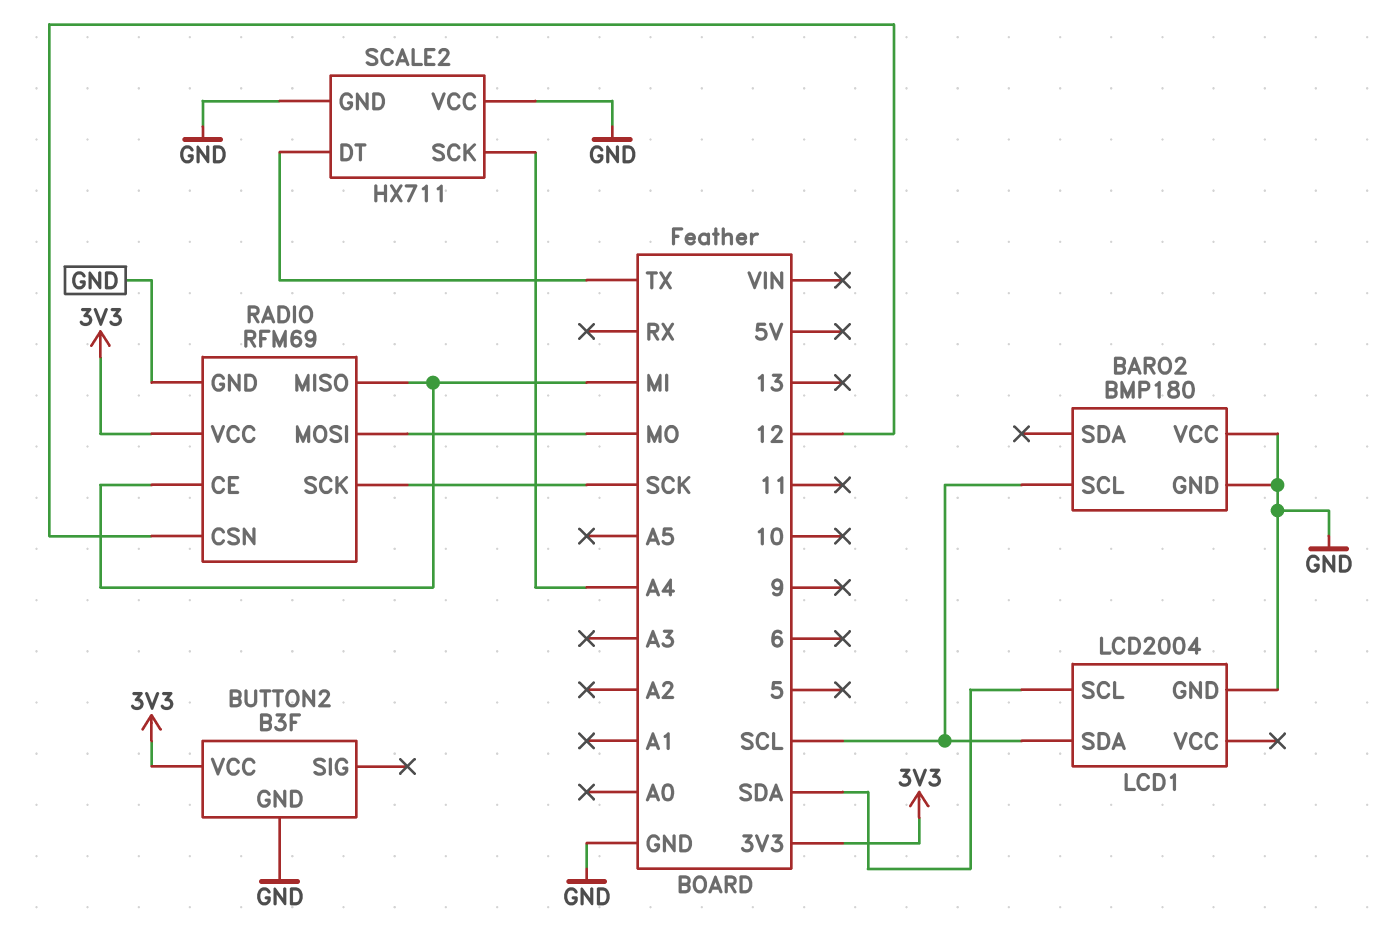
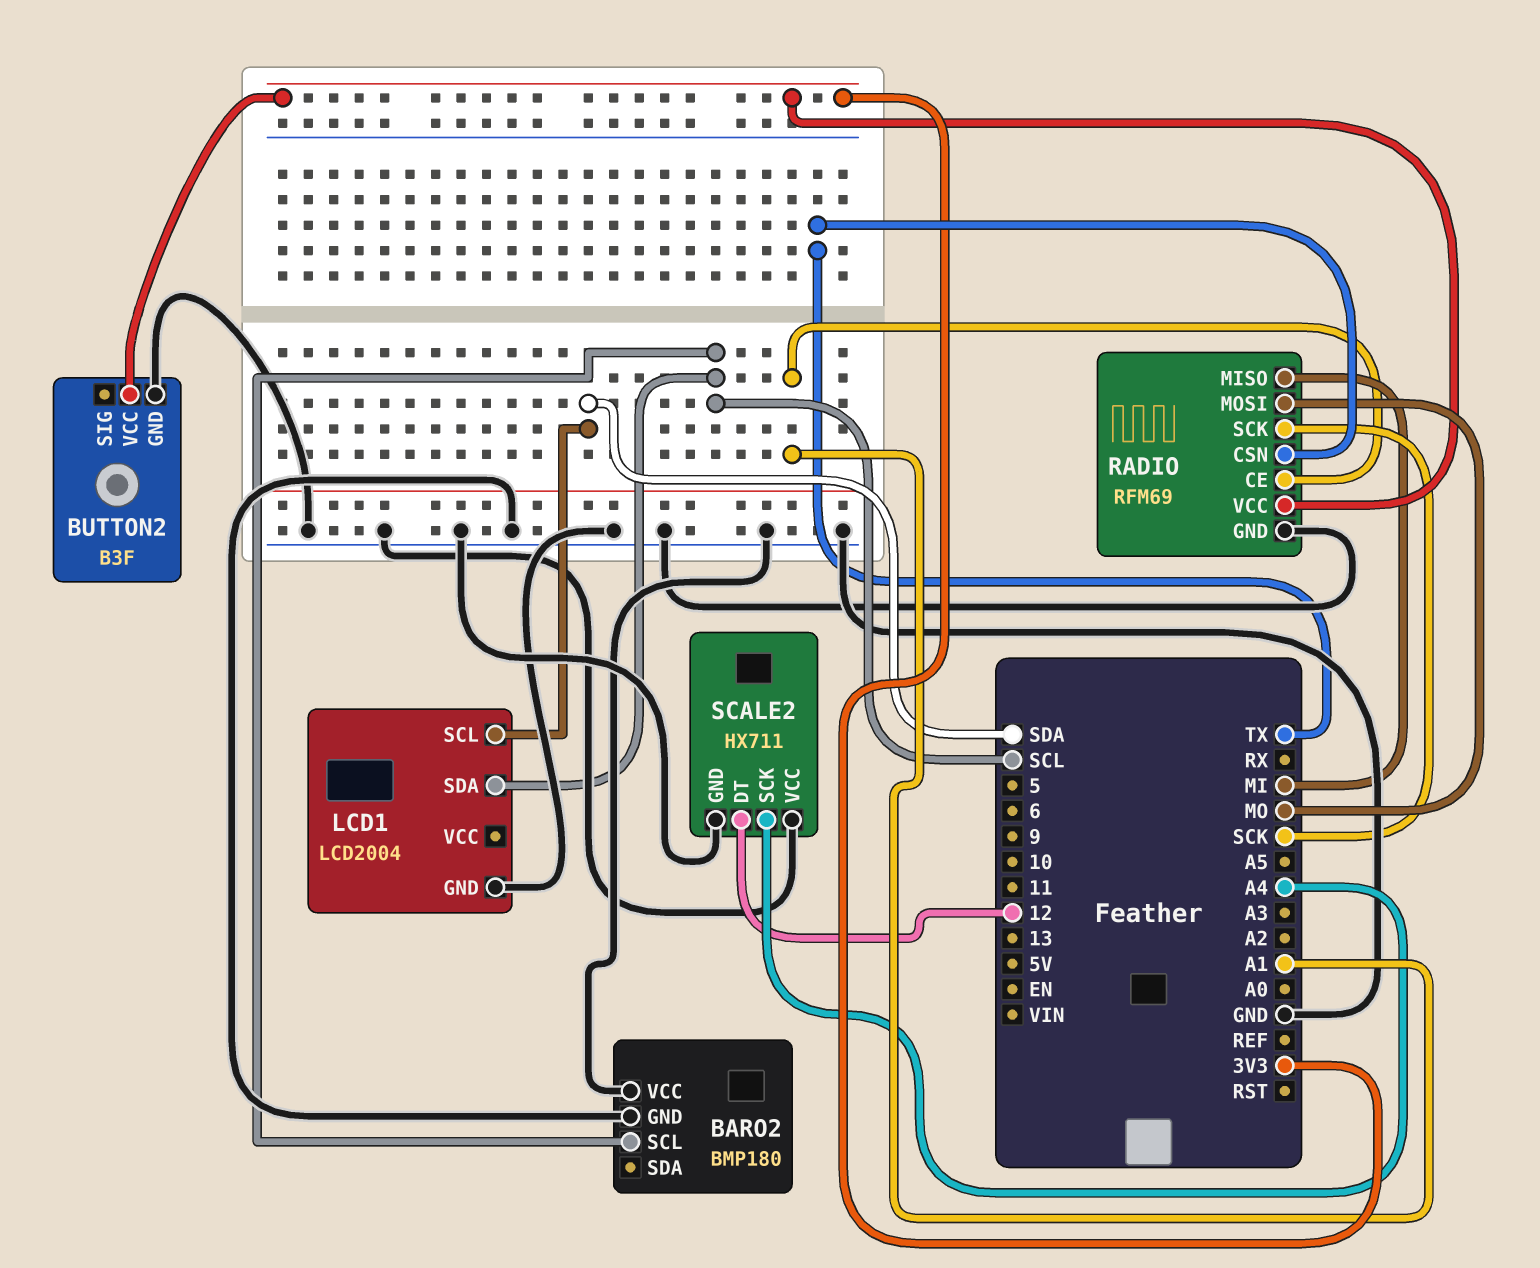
RADIO pin CE: MI -> A1
RADIO pin CSN: 12 -> TX
SCALE2 pin DT: TX -> 12

